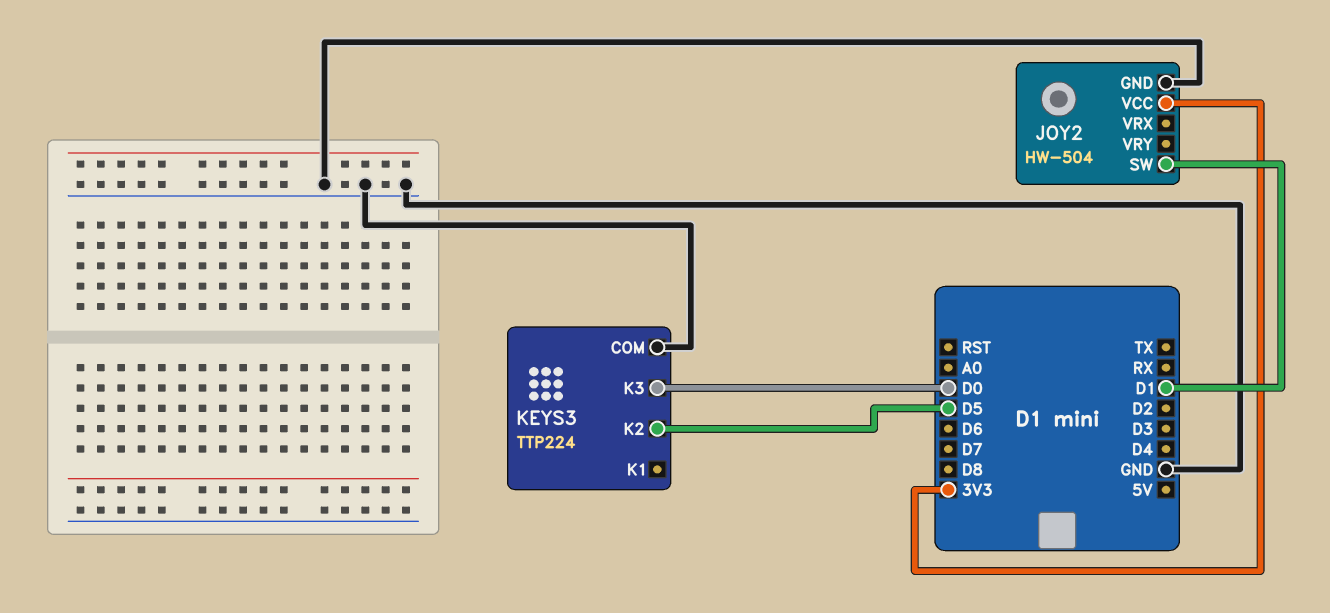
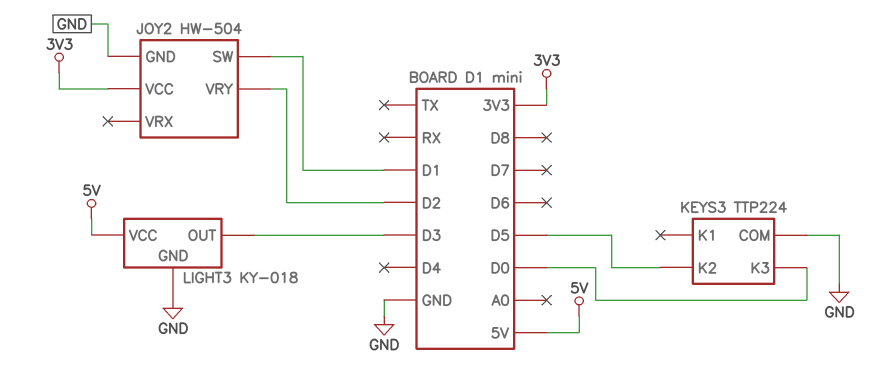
JOY2 pin VRY: none -> D2
LIGHT3: none -> KY-018
LIGHT3 pin GND: none -> GND
LIGHT3 pin OUT: none -> D3
LIGHT3 pin VCC: none -> 5V

